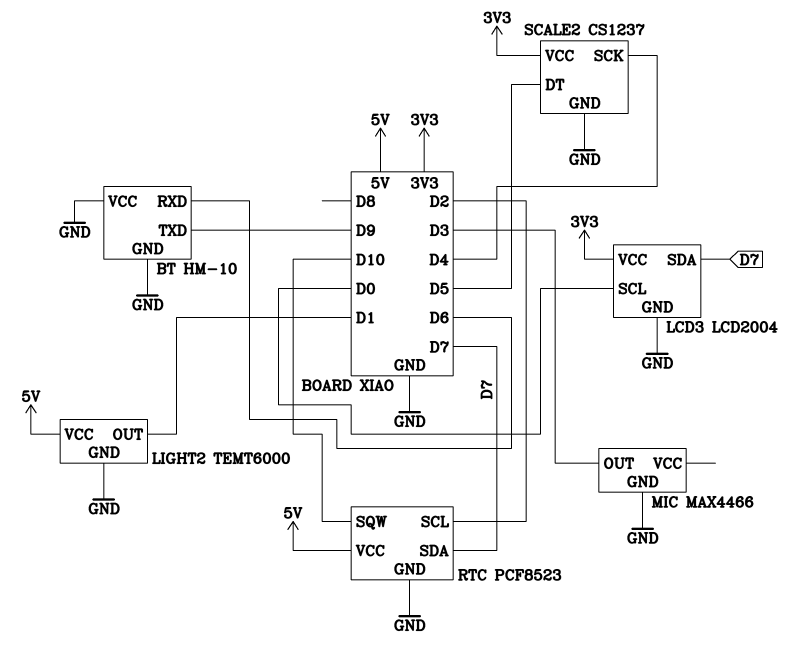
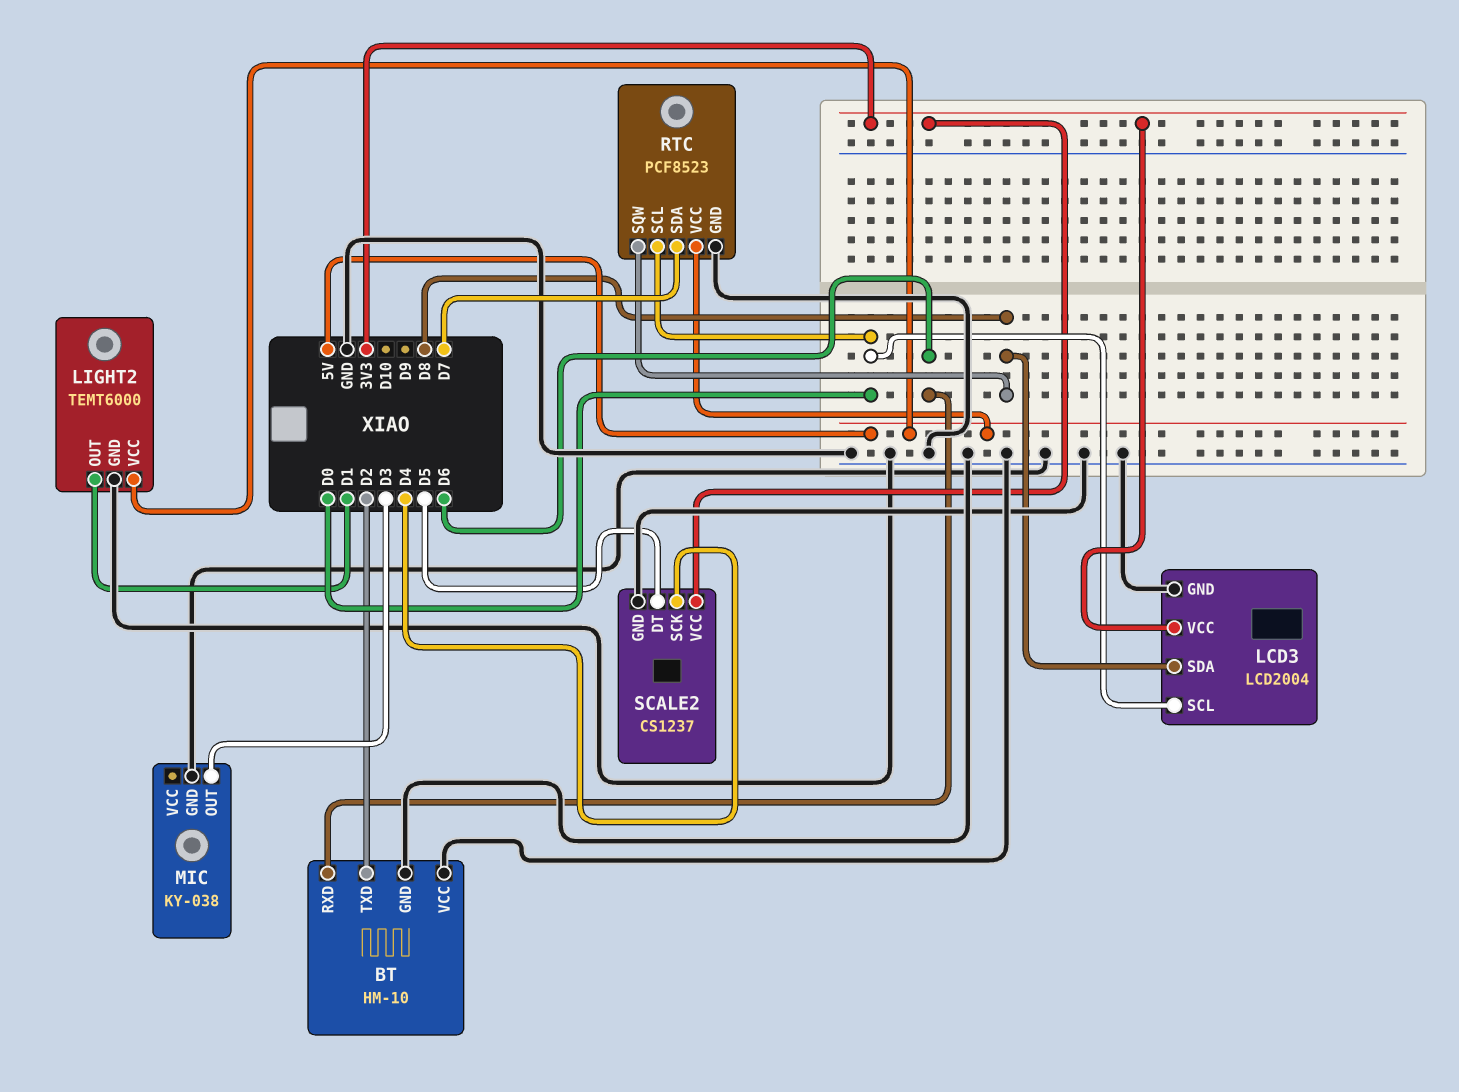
BT pin TXD: D9 -> D2
LCD3 pin SDA: D7 -> D8
MIC: MAX4466 -> KY-038
RTC pin SCL: D2 -> D0
RTC pin SQW: D10 -> D8

